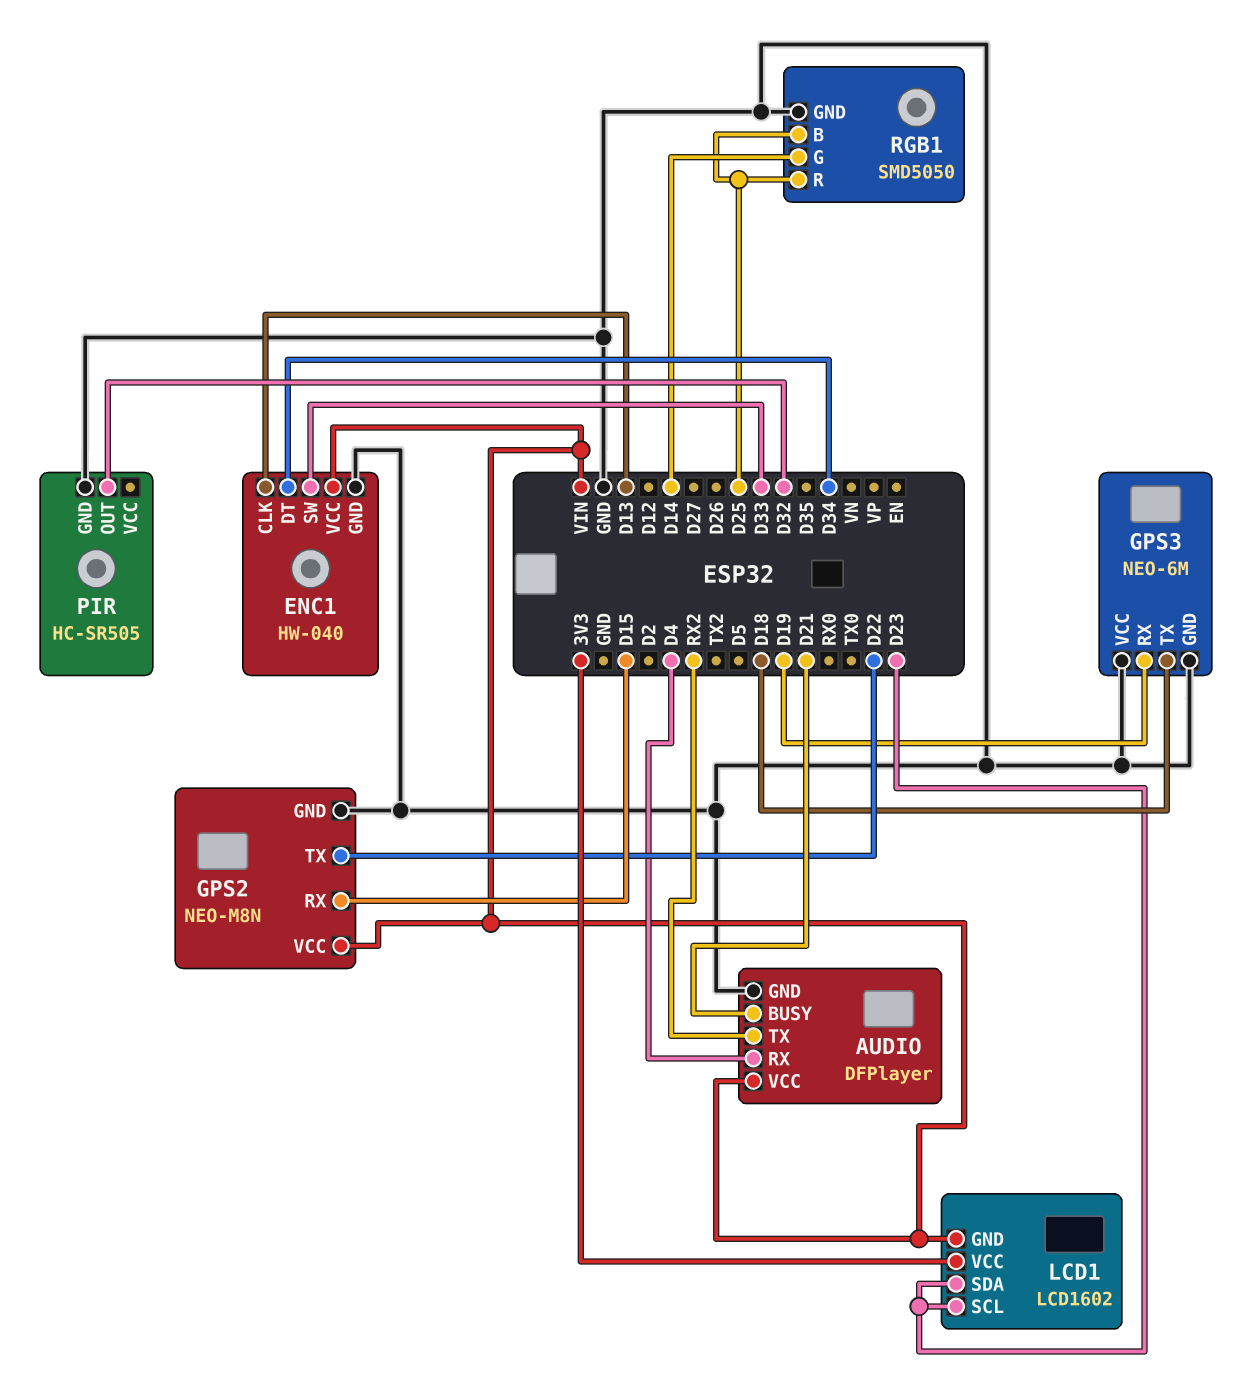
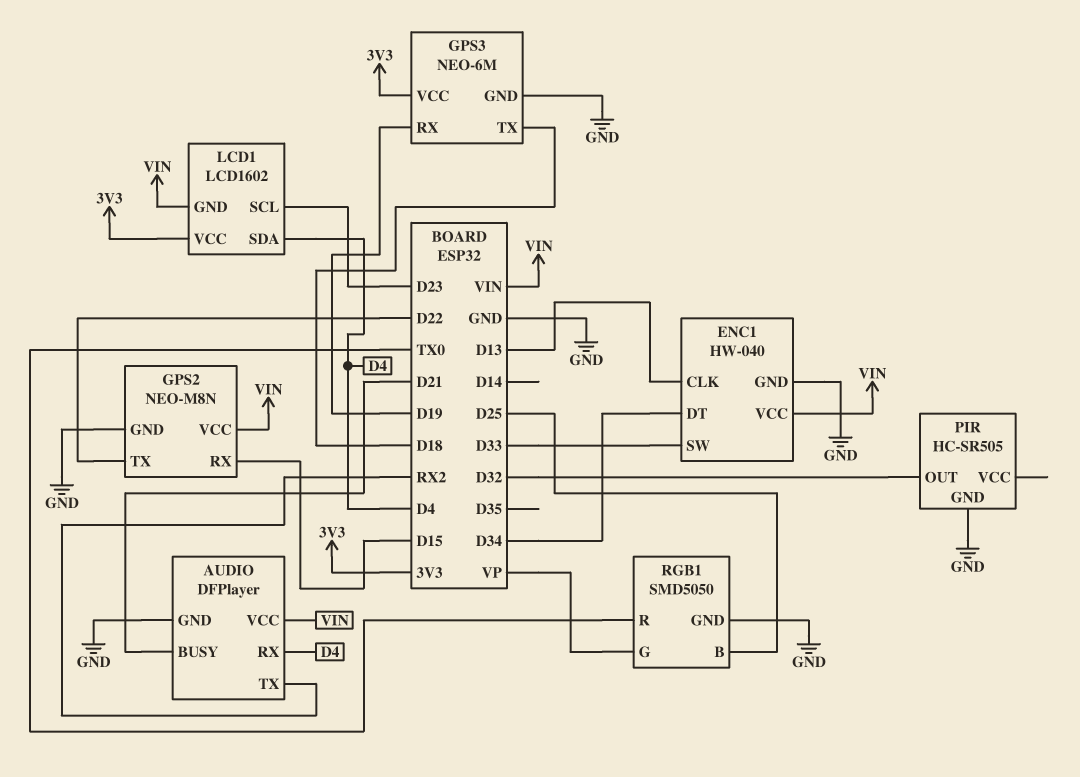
GPS3 pin VCC: GND -> 3V3
LCD1 pin SDA: D23 -> D4
RGB1 pin G: D14 -> VP
RGB1 pin R: D25 -> TX0

